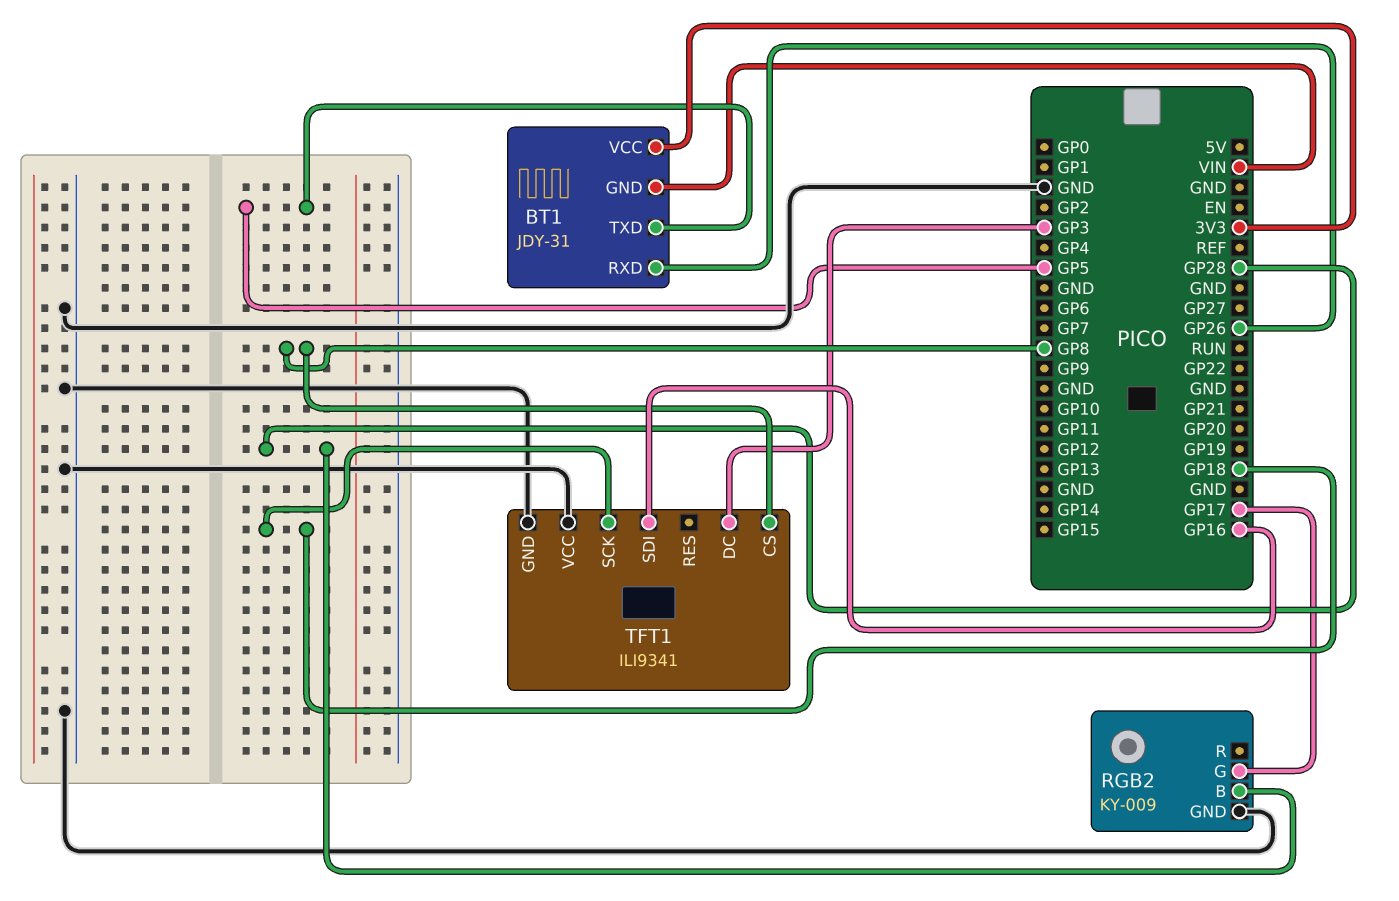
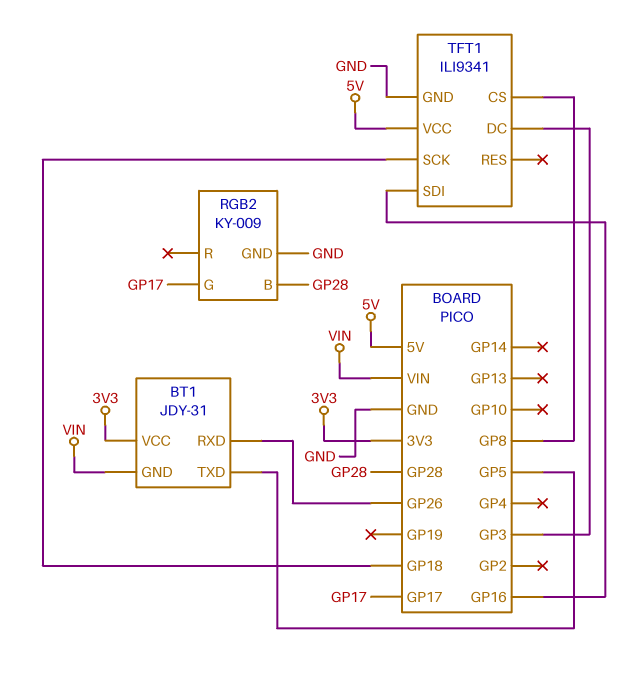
TFT1 pin VCC: GND -> 5V

